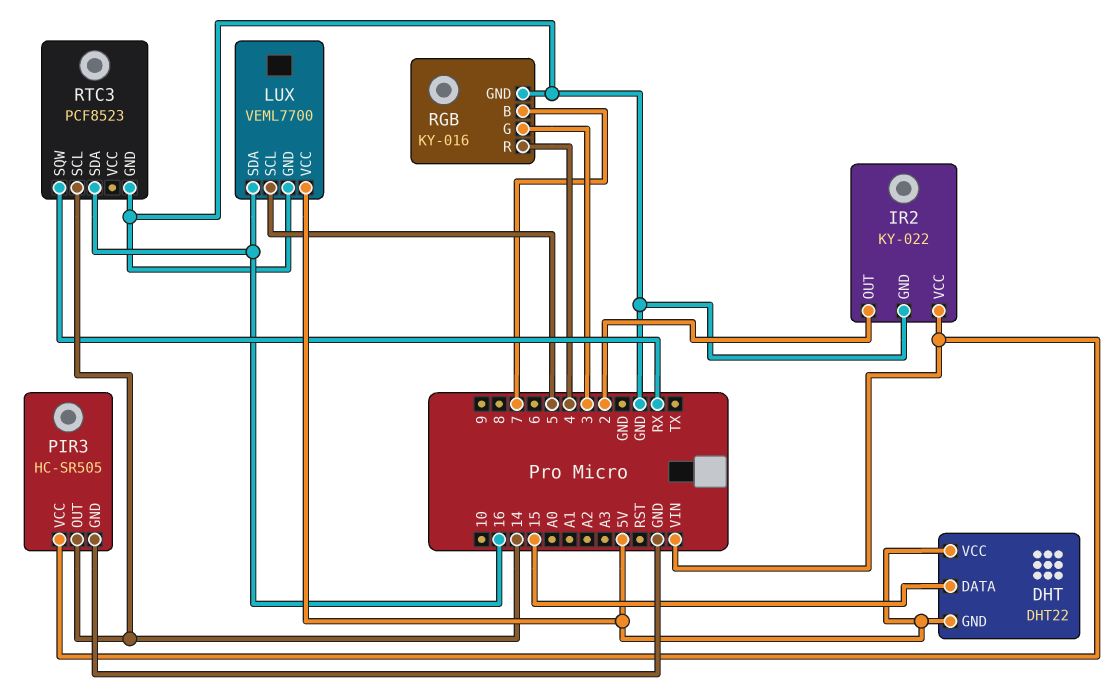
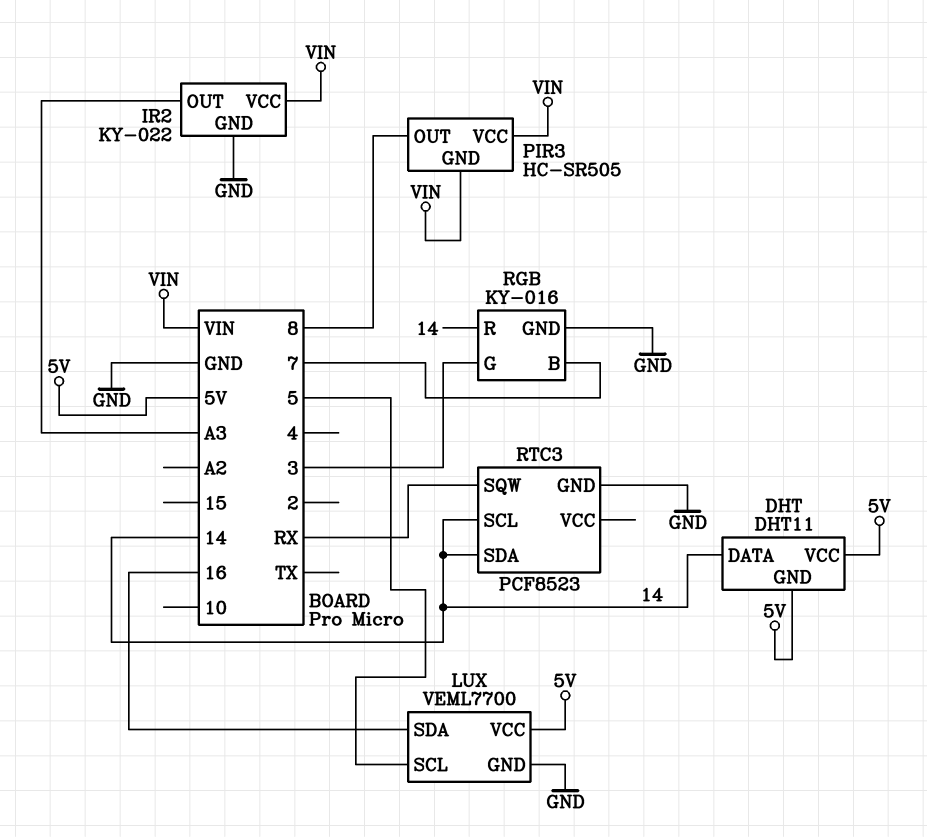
DHT: DHT22 -> DHT11
DHT pin DATA: 15 -> 14
IR2 pin OUT: 2 -> A3
PIR3 pin GND: GND -> VIN
PIR3 pin OUT: 14 -> 8
RGB pin R: 4 -> 14
RTC3 pin SDA: 16 -> 14

